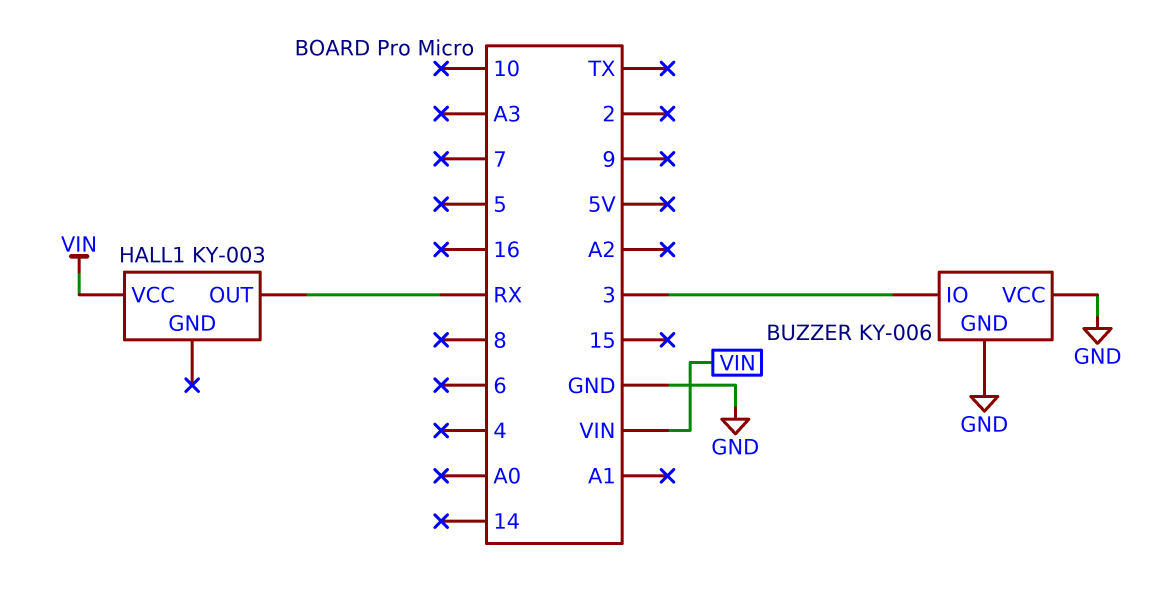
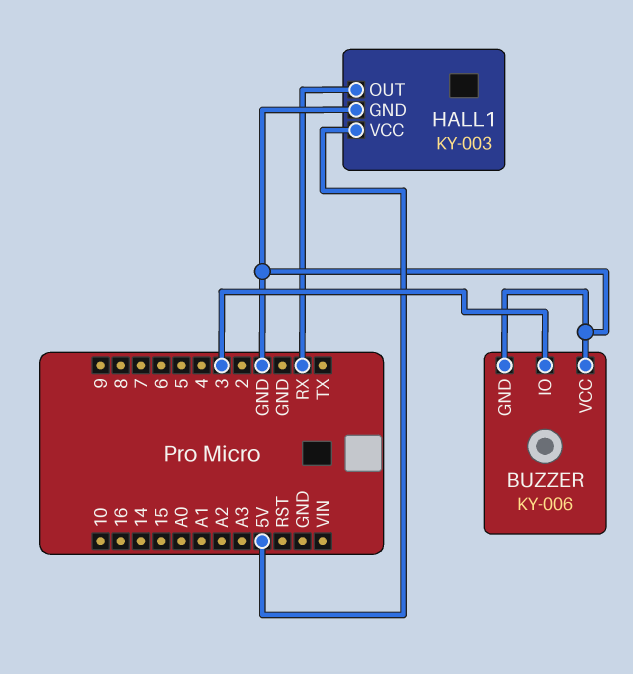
HALL1 pin GND: none -> GND
HALL1 pin VCC: VIN -> 5V

